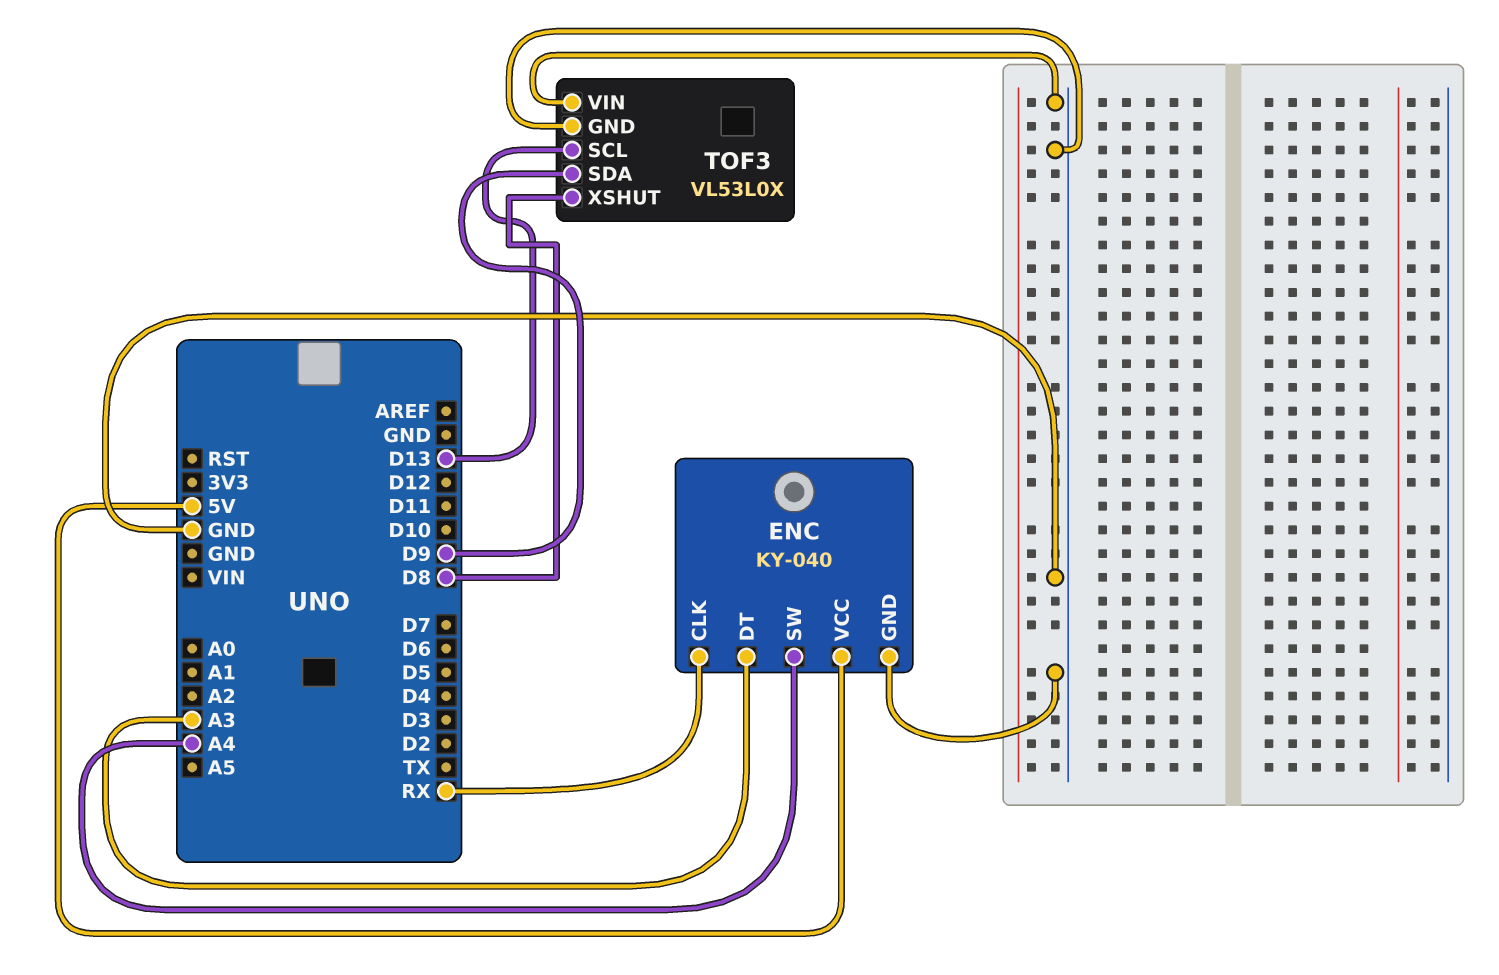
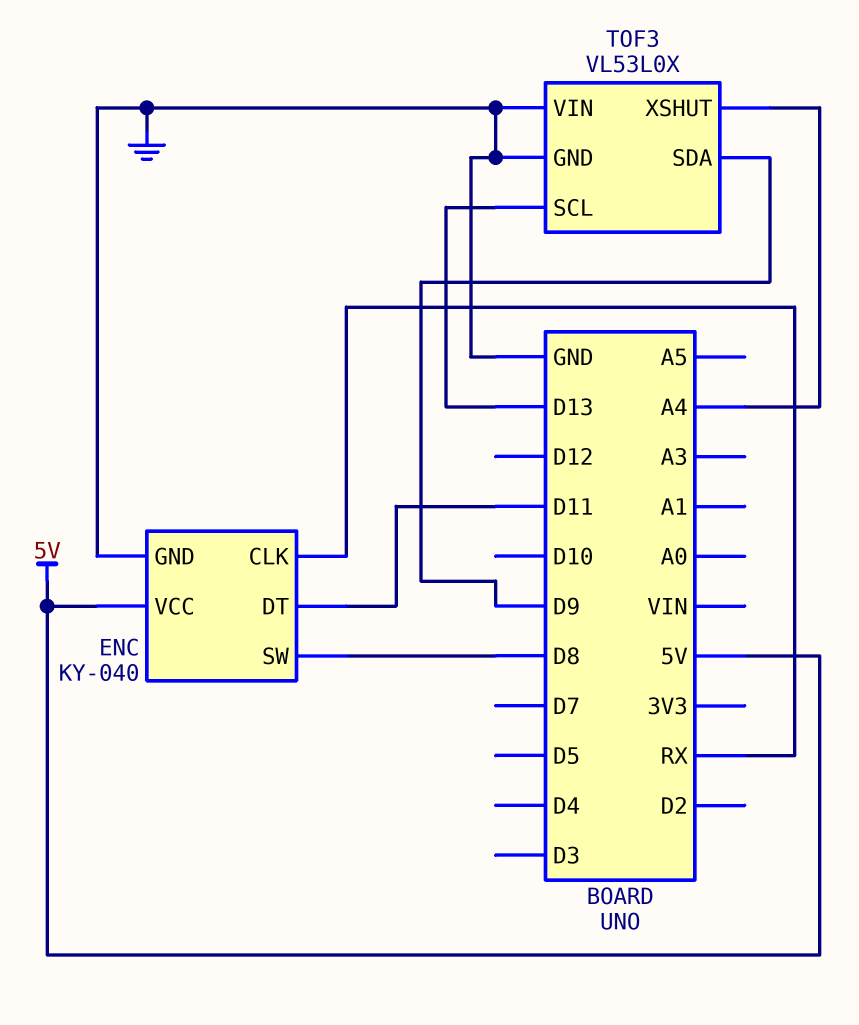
ENC pin DT: A3 -> D11
ENC pin SW: A4 -> D8
TOF3 pin XSHUT: D8 -> A4

